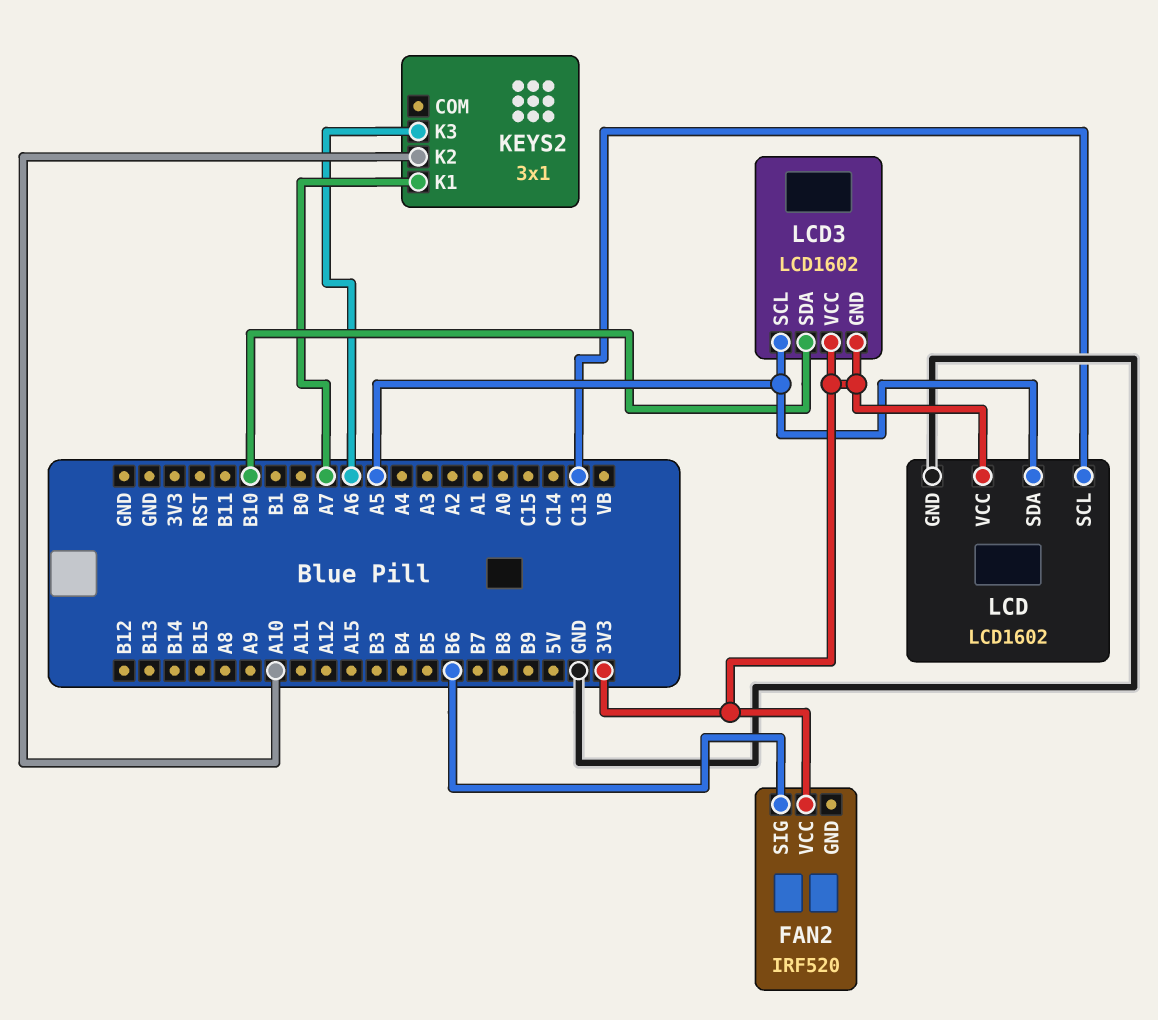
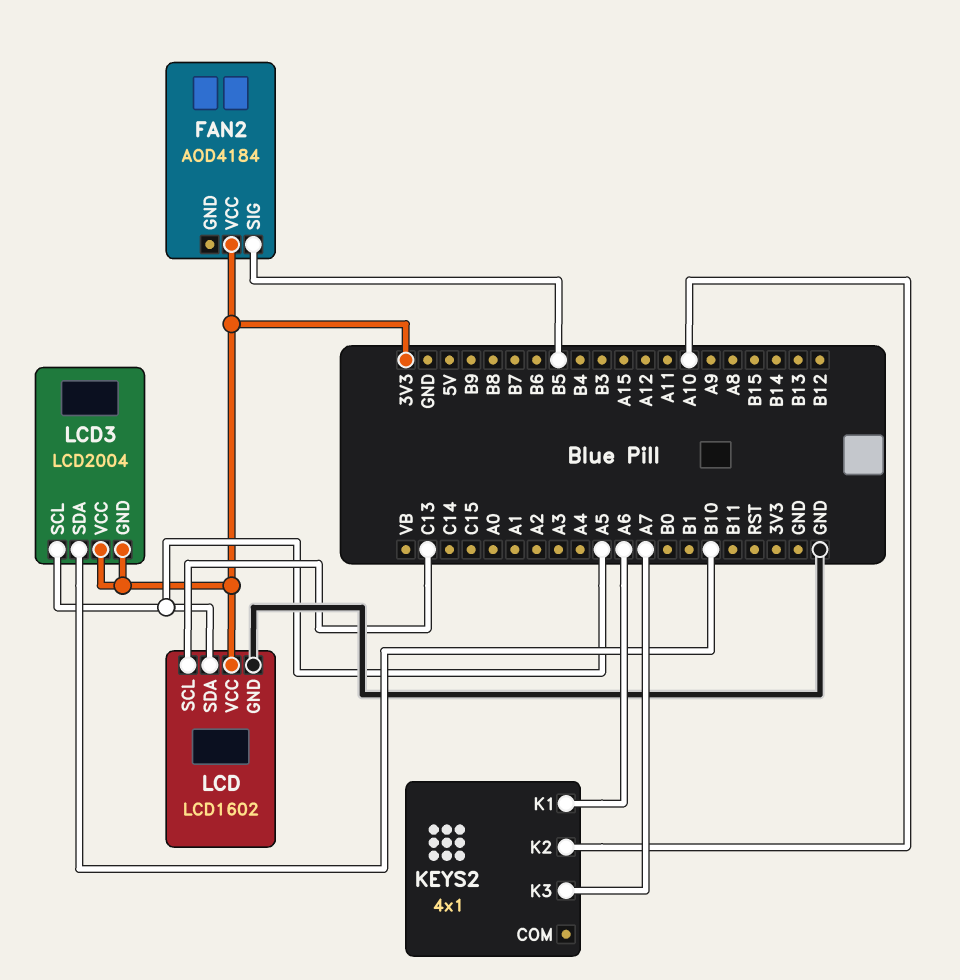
FAN2: IRF520 -> AOD4184
FAN2 pin SIG: B6 -> B5
KEYS2: 3x1 -> 4x1
KEYS2 pin K1: A7 -> A6
KEYS2 pin K3: A6 -> A7
LCD3: LCD1602 -> LCD2004

